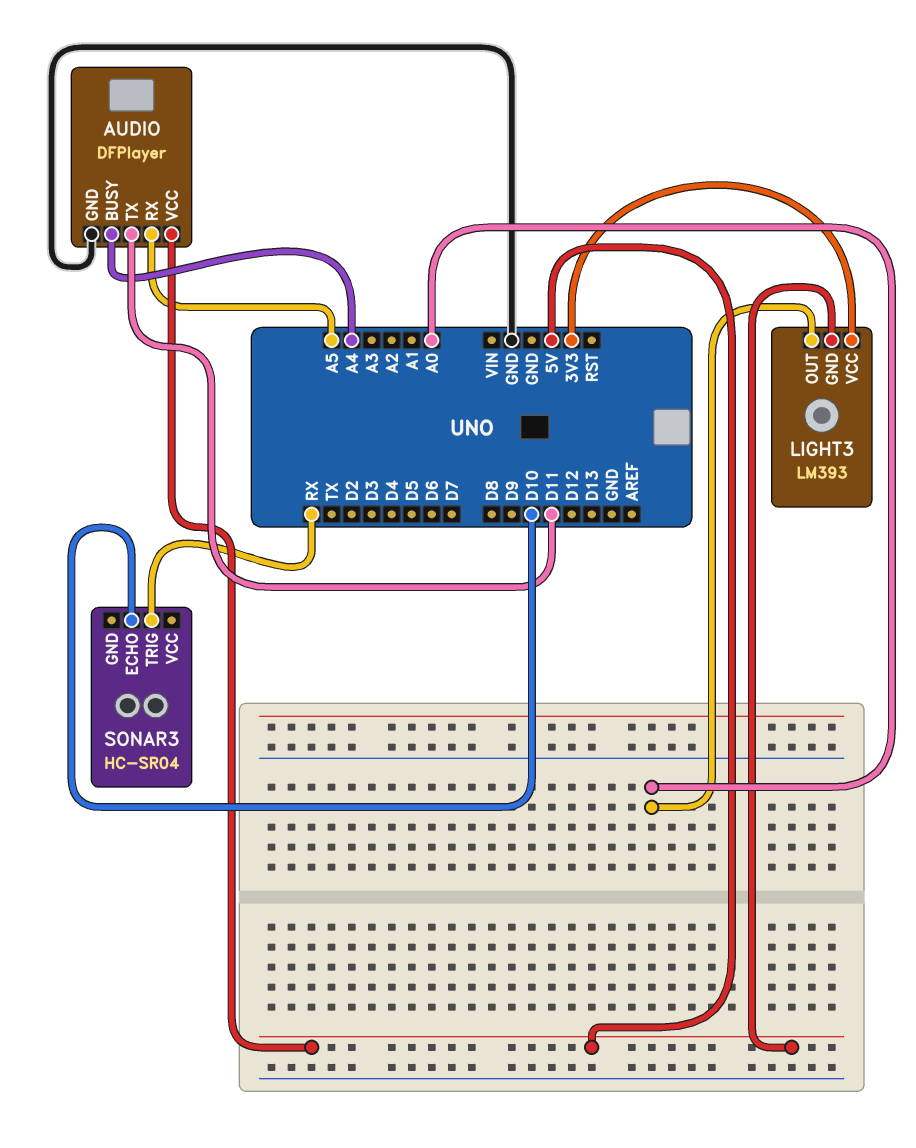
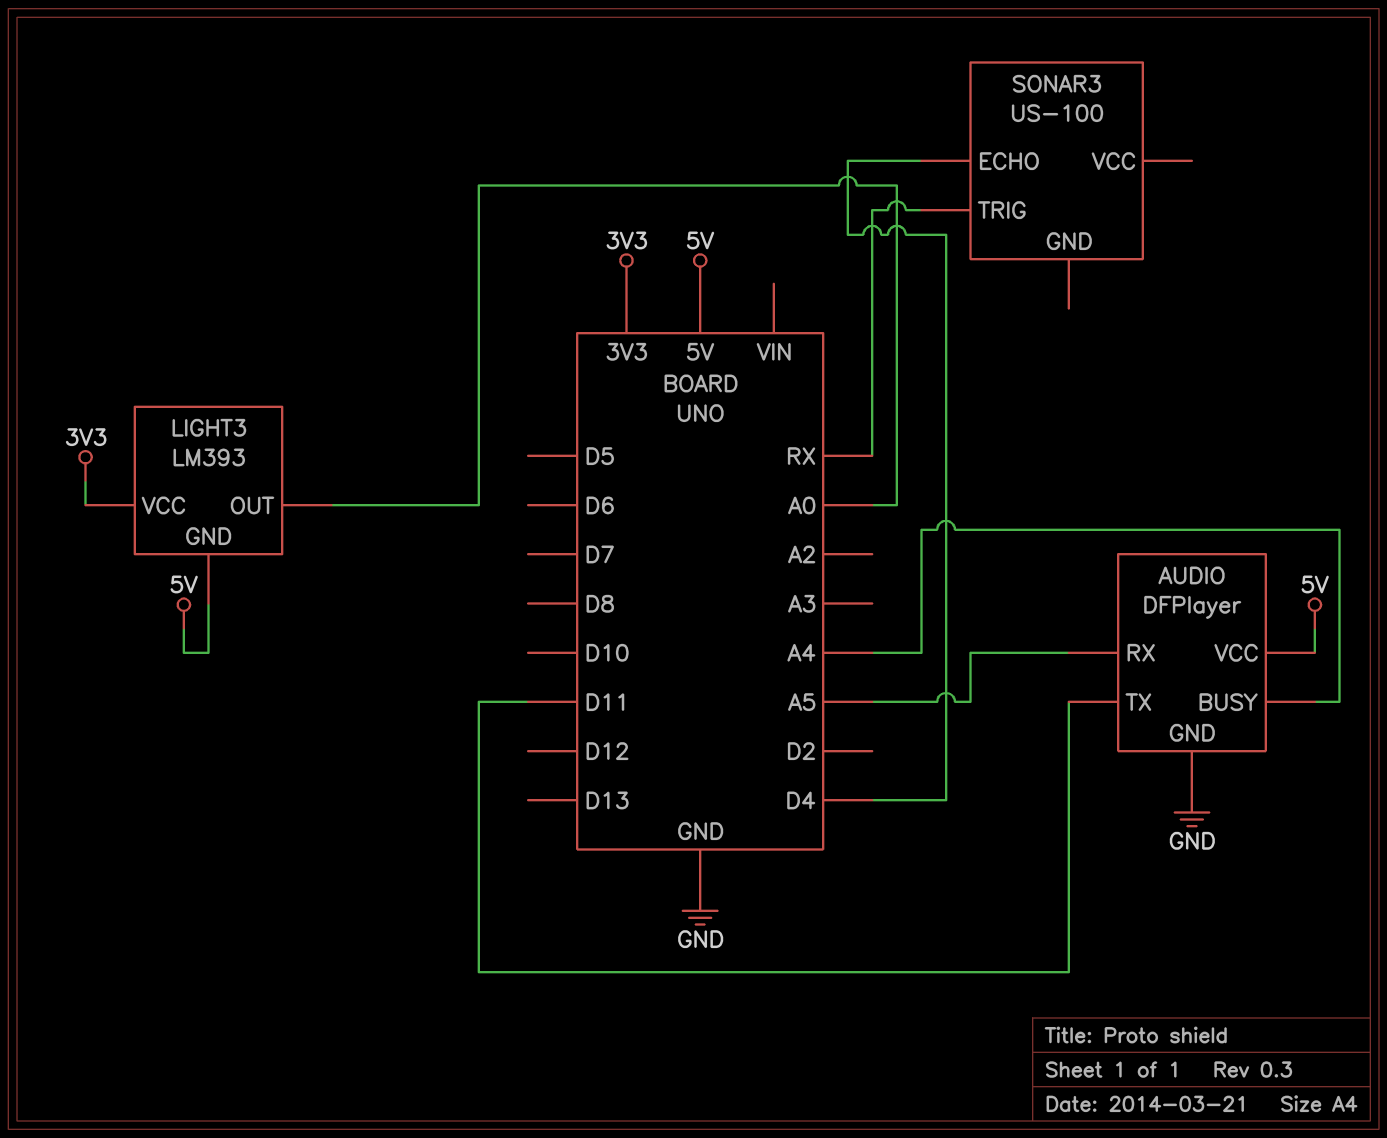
SONAR3: HC-SR04 -> US-100
SONAR3 pin ECHO: D10 -> D4

